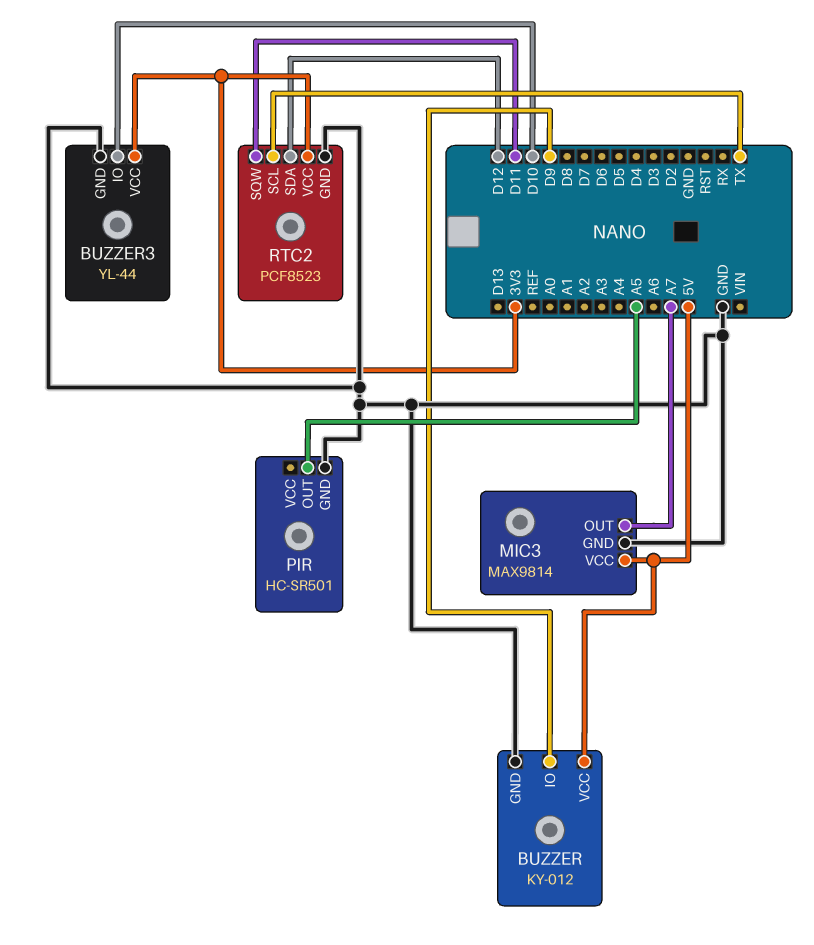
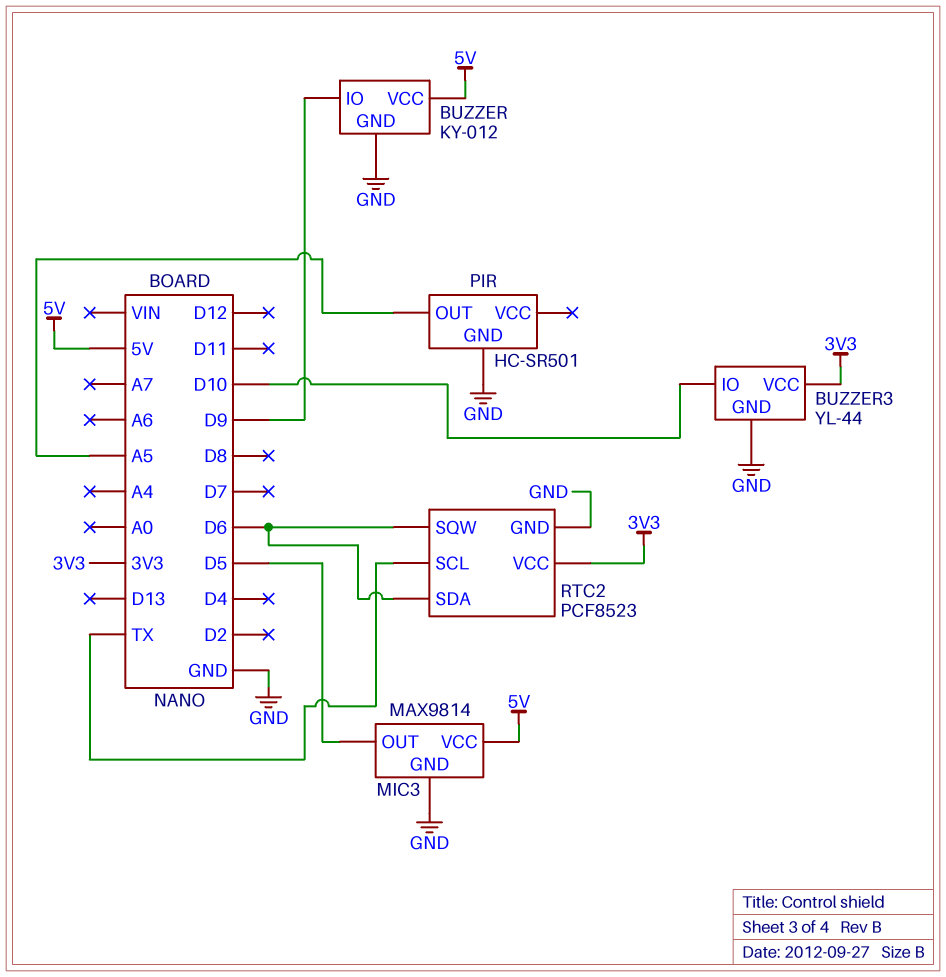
MIC3 pin OUT: A7 -> D5
RTC2 pin SDA: D12 -> D6
RTC2 pin SQW: D11 -> D6

